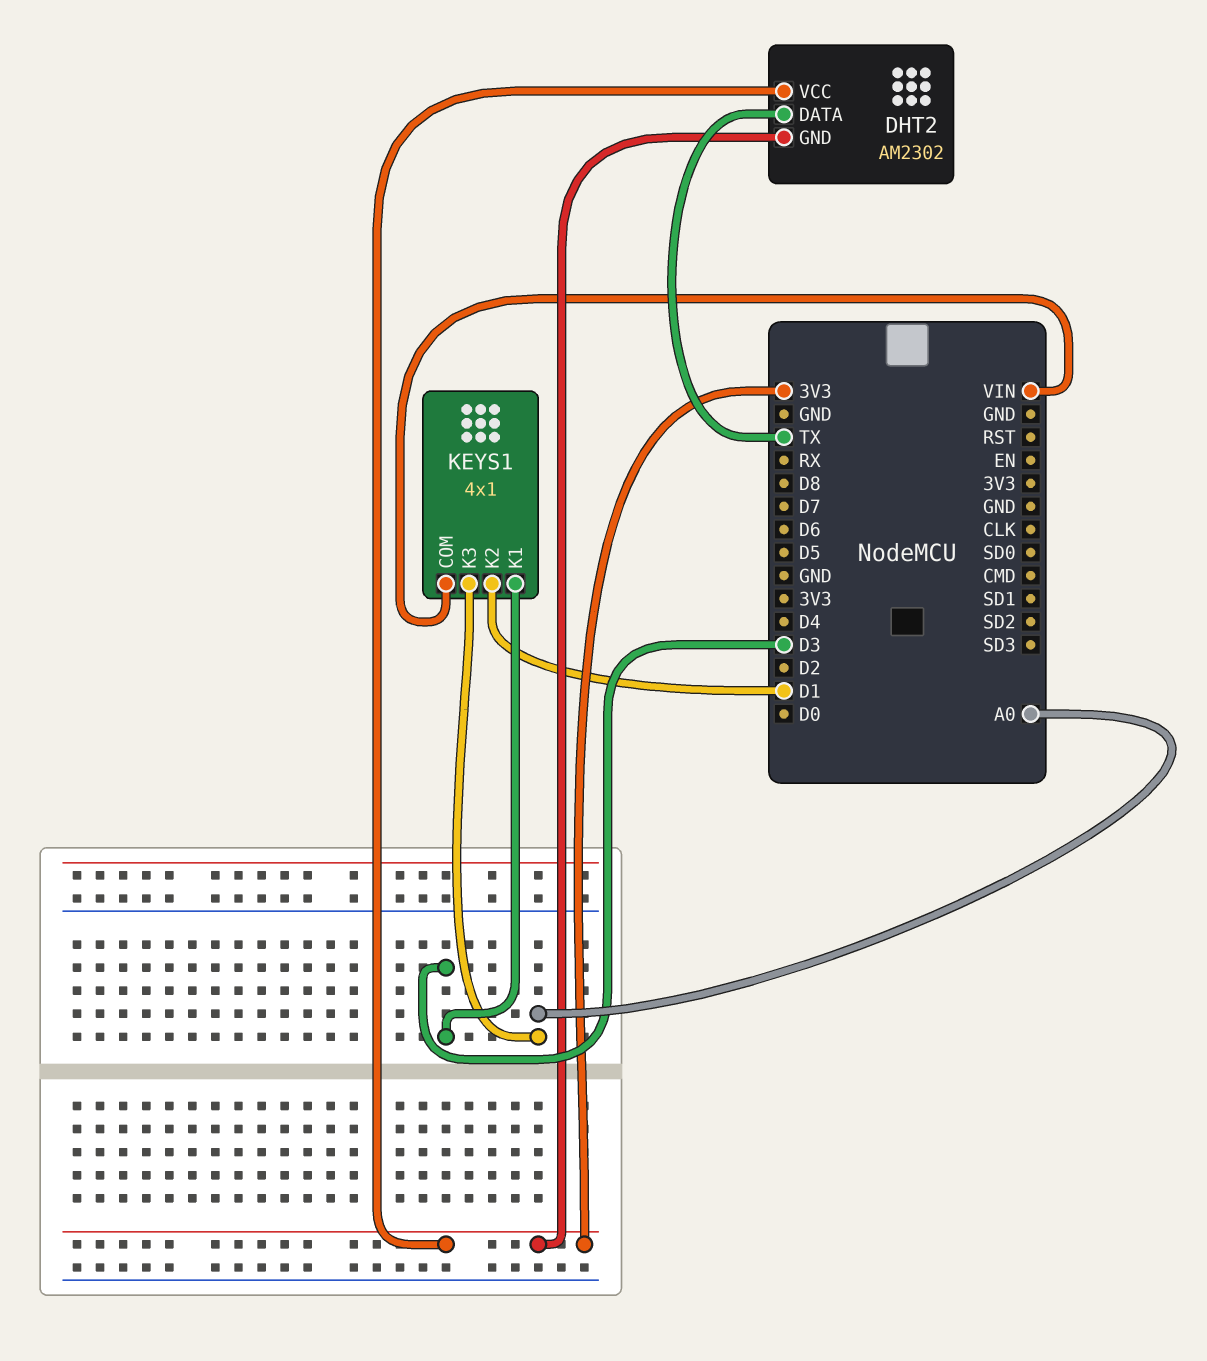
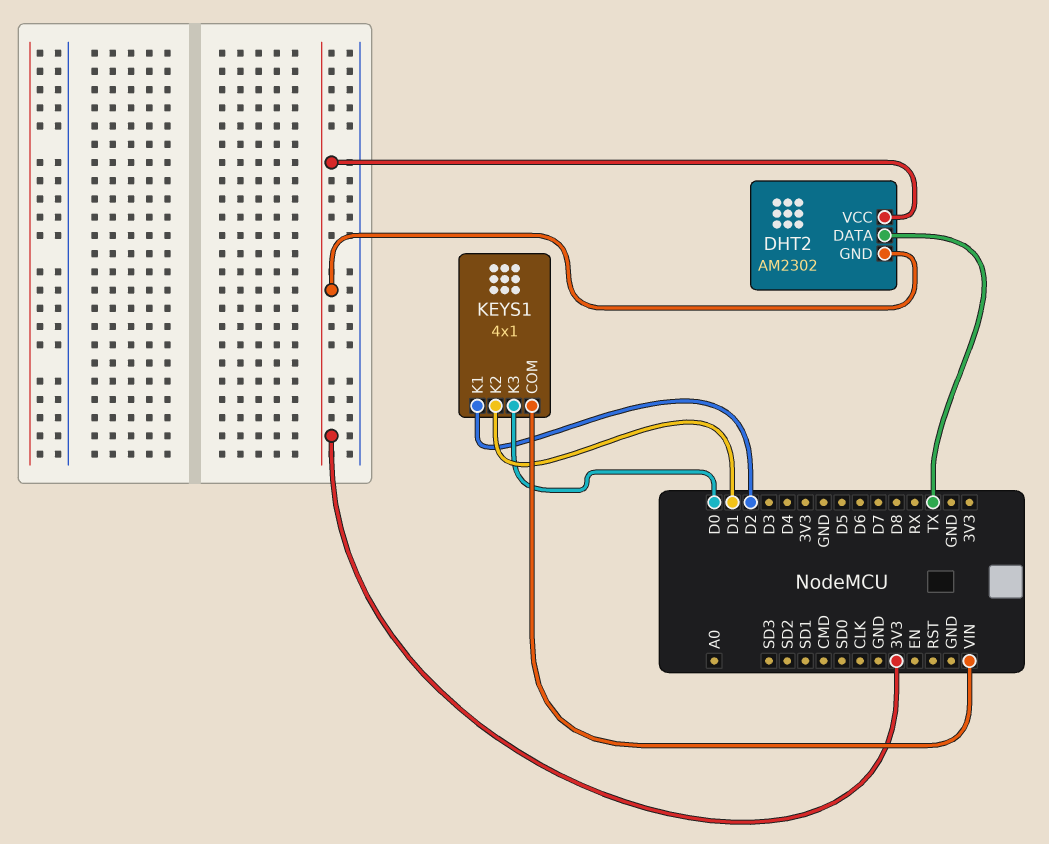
KEYS1 pin K1: D3 -> D2
KEYS1 pin K3: A0 -> D0

